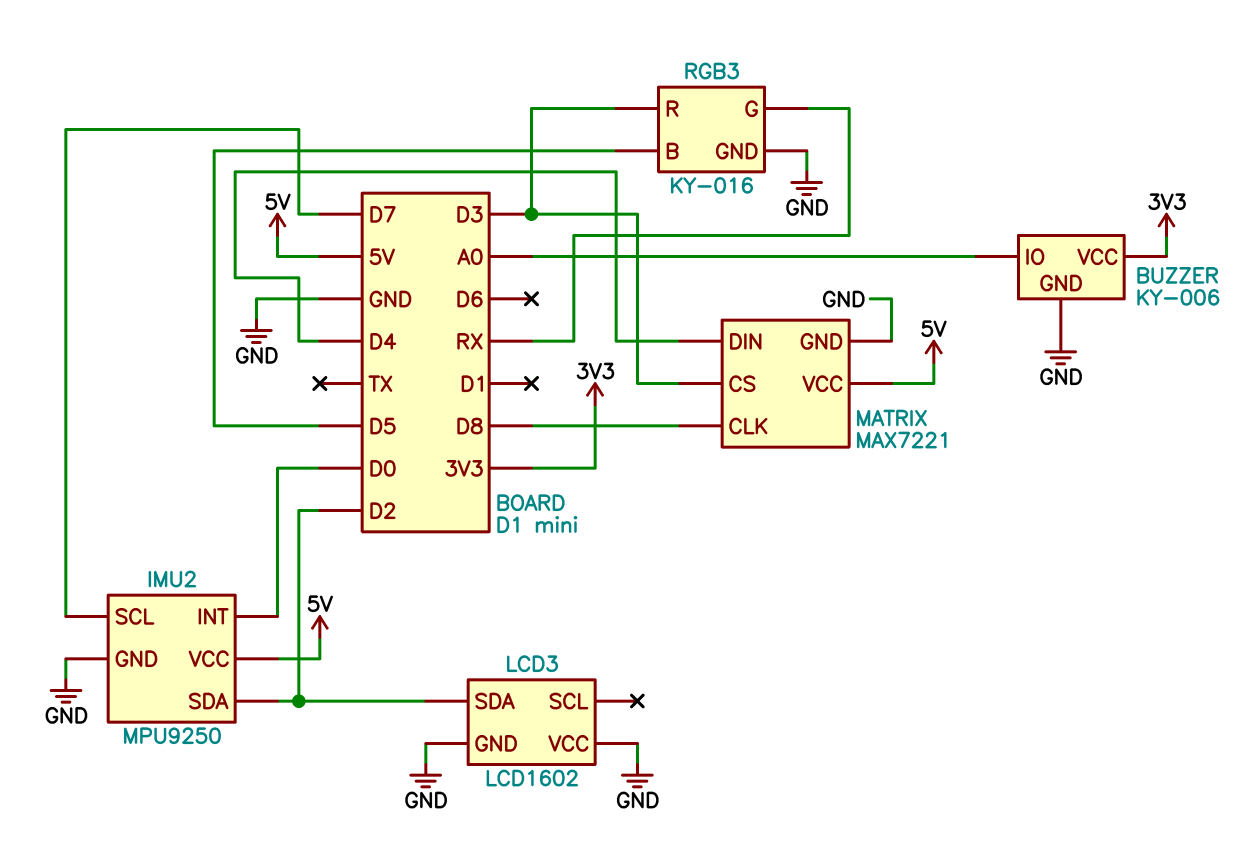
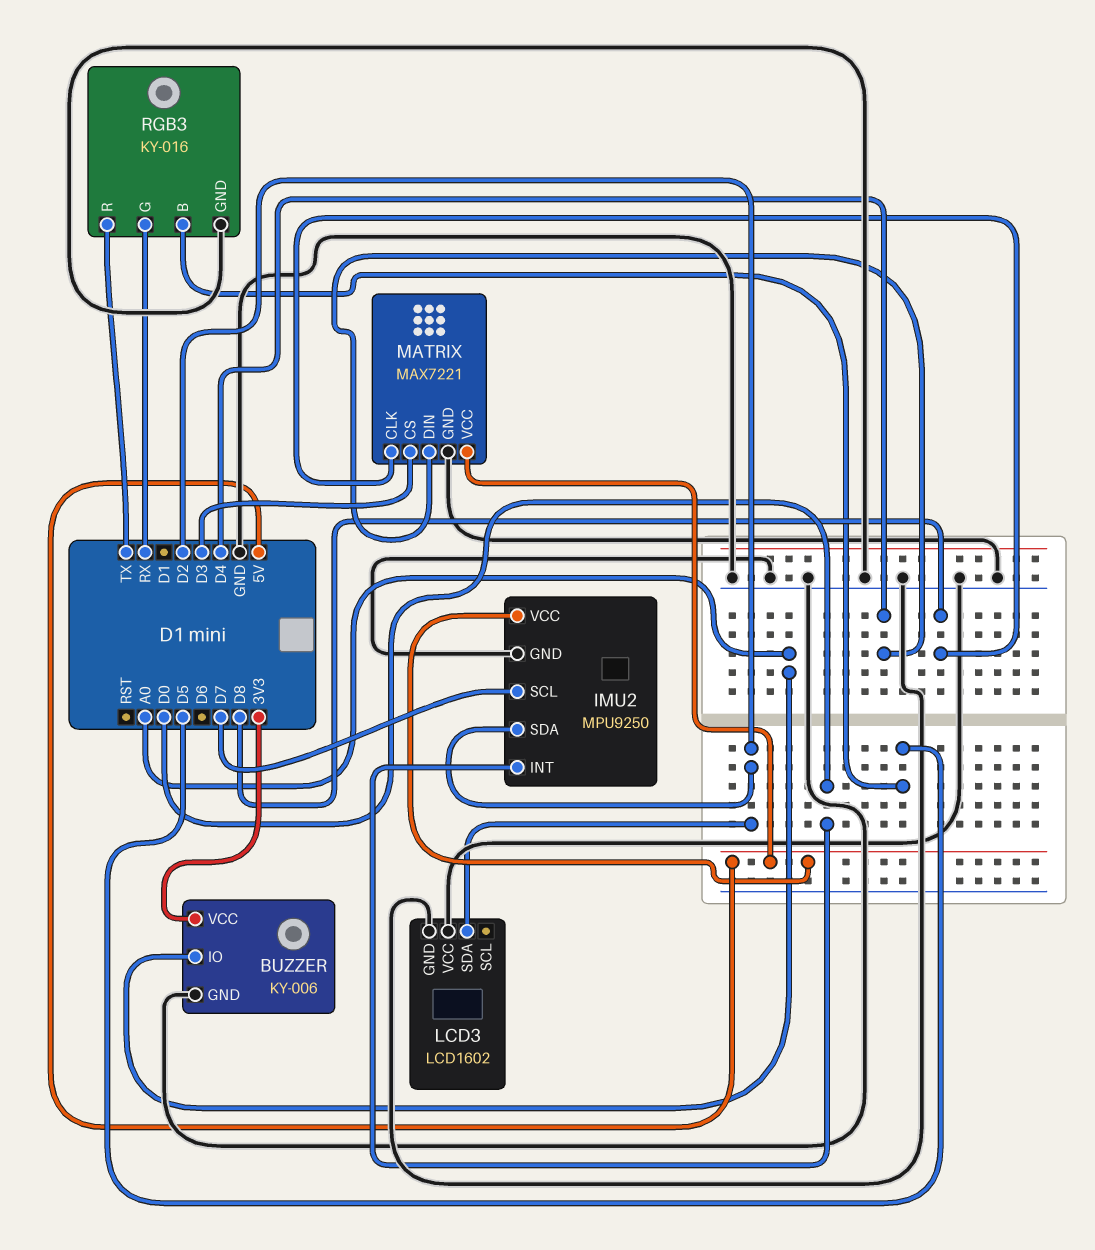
RGB3 pin R: D3 -> TX

